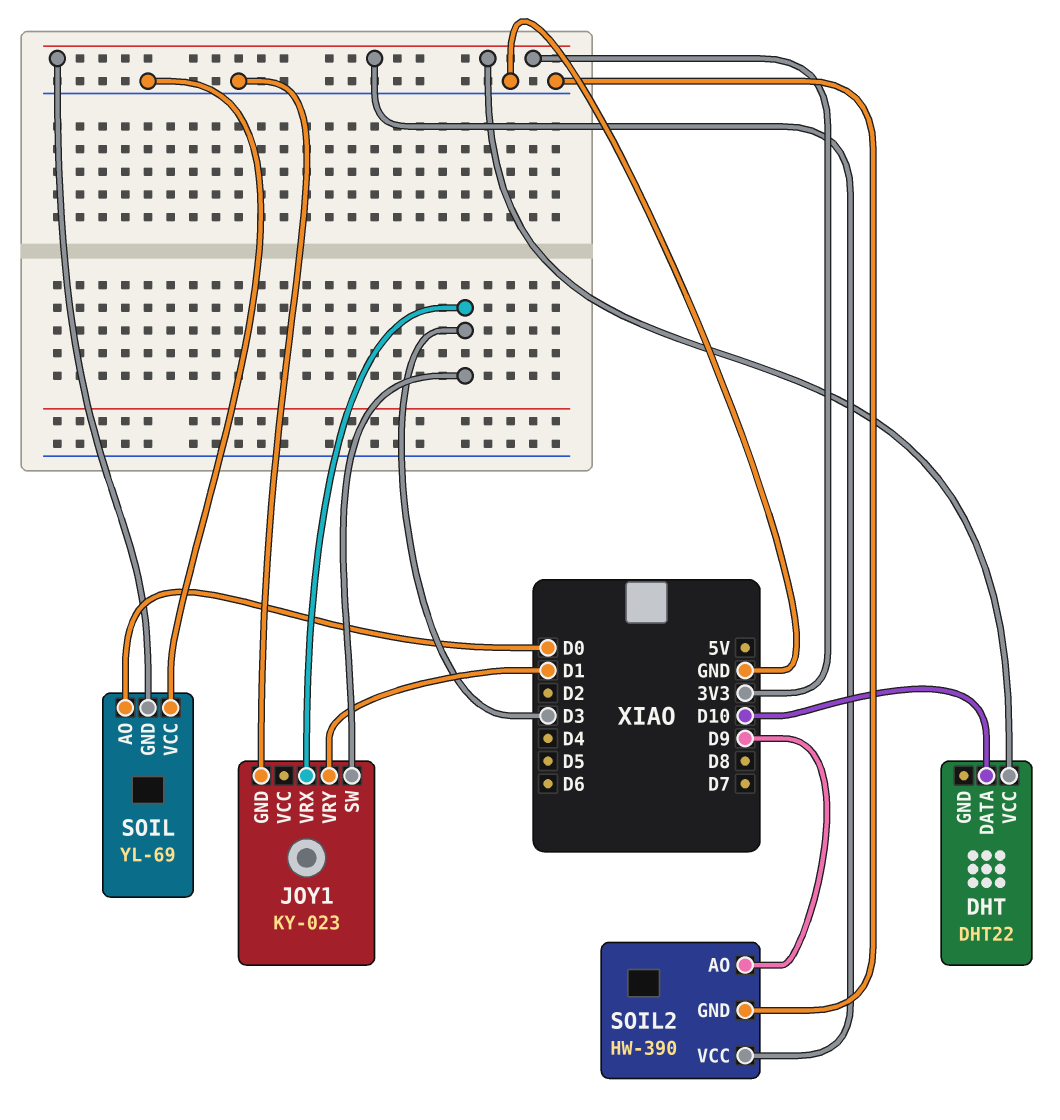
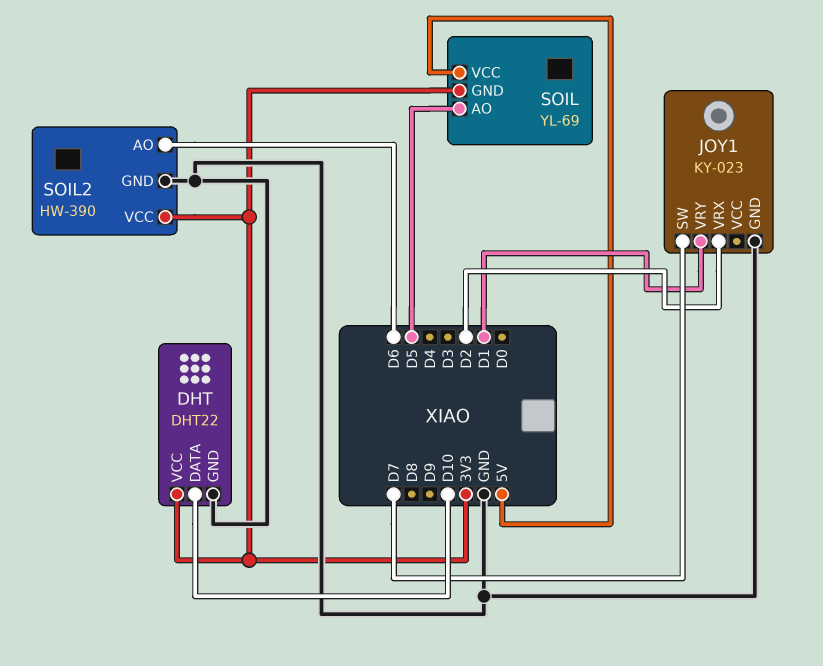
DHT pin GND: none -> GND
JOY1 pin SW: D3 -> D7
JOY1 pin VRX: D3 -> D2
SOIL pin AO: D0 -> D5
SOIL pin VCC: GND -> 5V
SOIL2 pin AO: D9 -> D6

